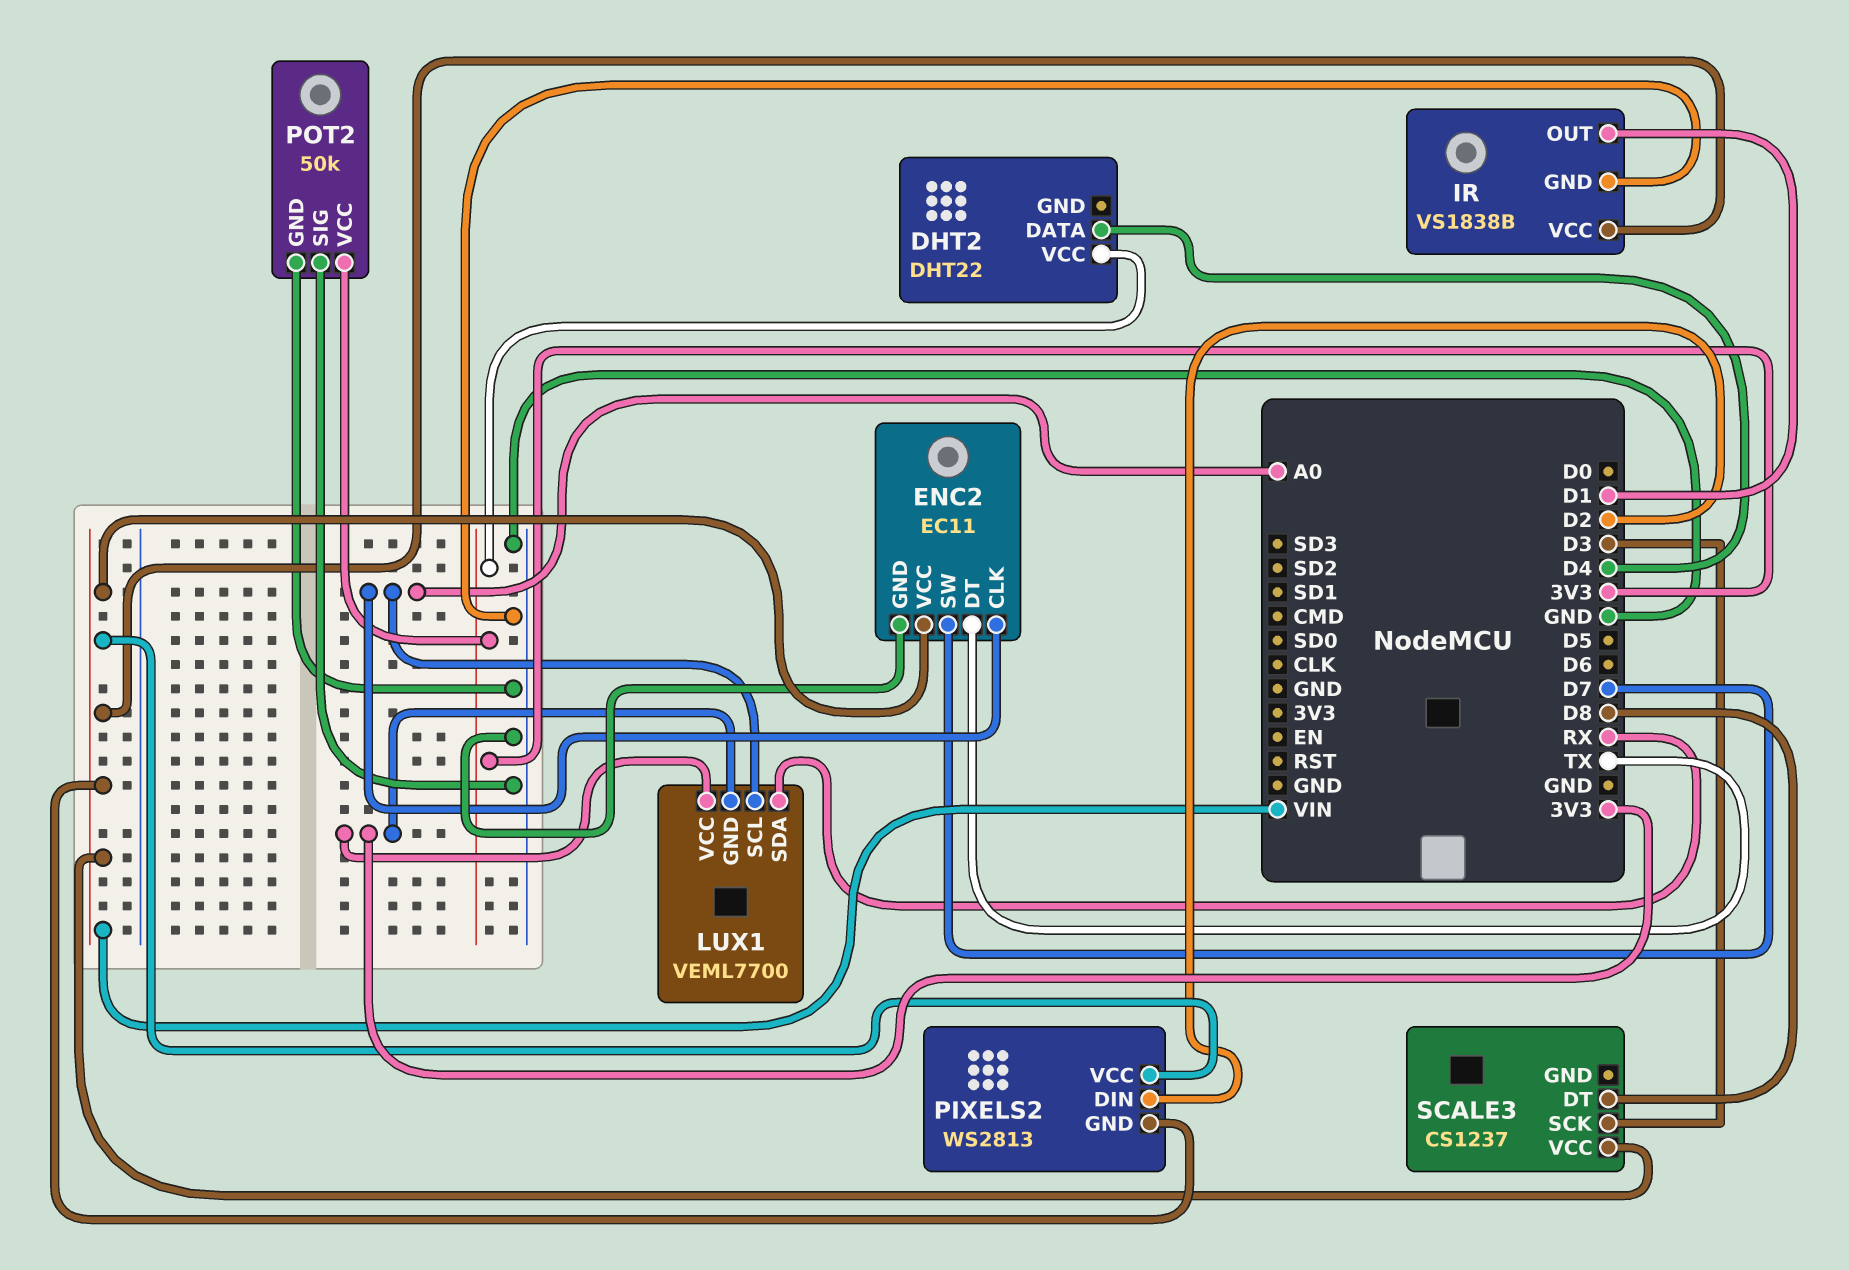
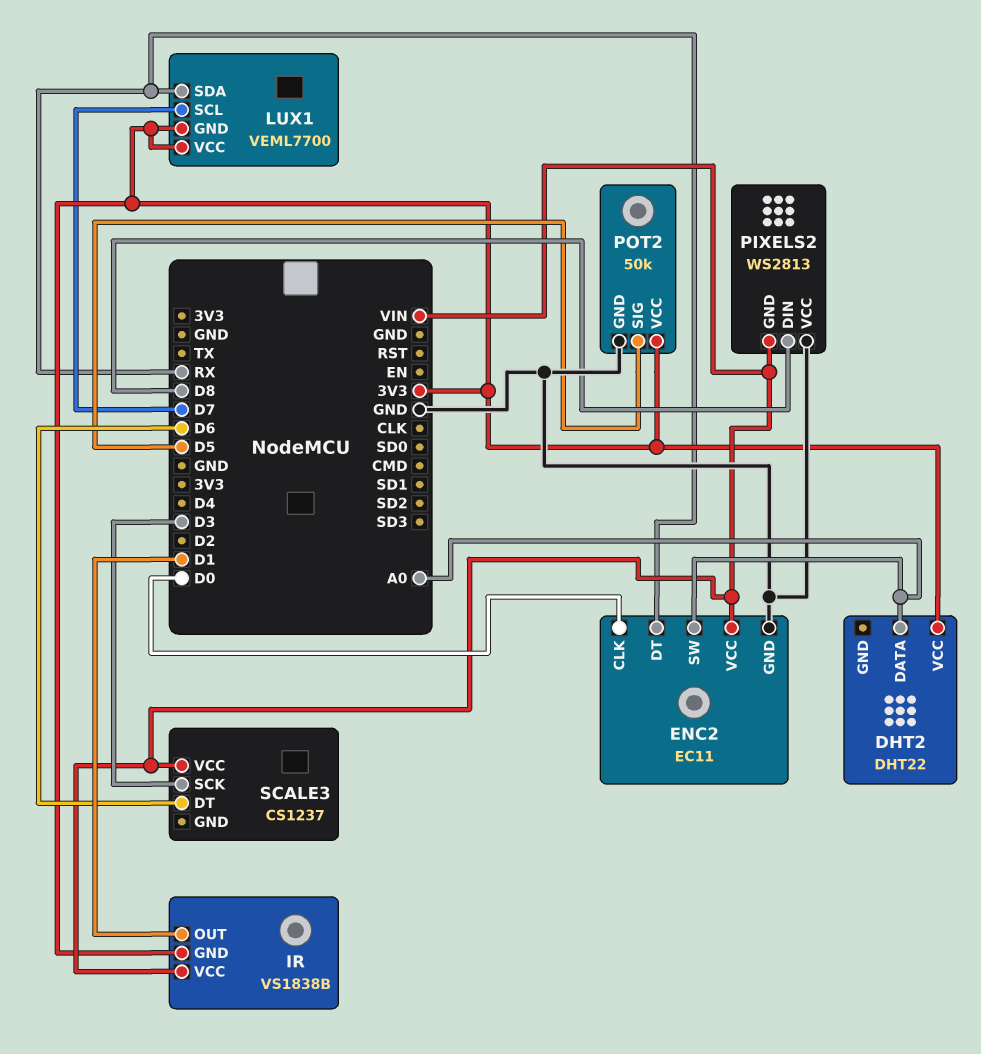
DHT2 pin DATA: D4 -> A0
ENC2 pin CLK: A0 -> D0
ENC2 pin DT: TX -> RX
ENC2 pin SW: D7 -> A0
IR pin GND: GND -> 3V3
LUX1 pin SCL: A0 -> D7
PIXELS2 pin DIN: D2 -> D8
PIXELS2 pin VCC: VIN -> GND
POT2 pin SIG: GND -> D5
SCALE3 pin DT: D8 -> D6

